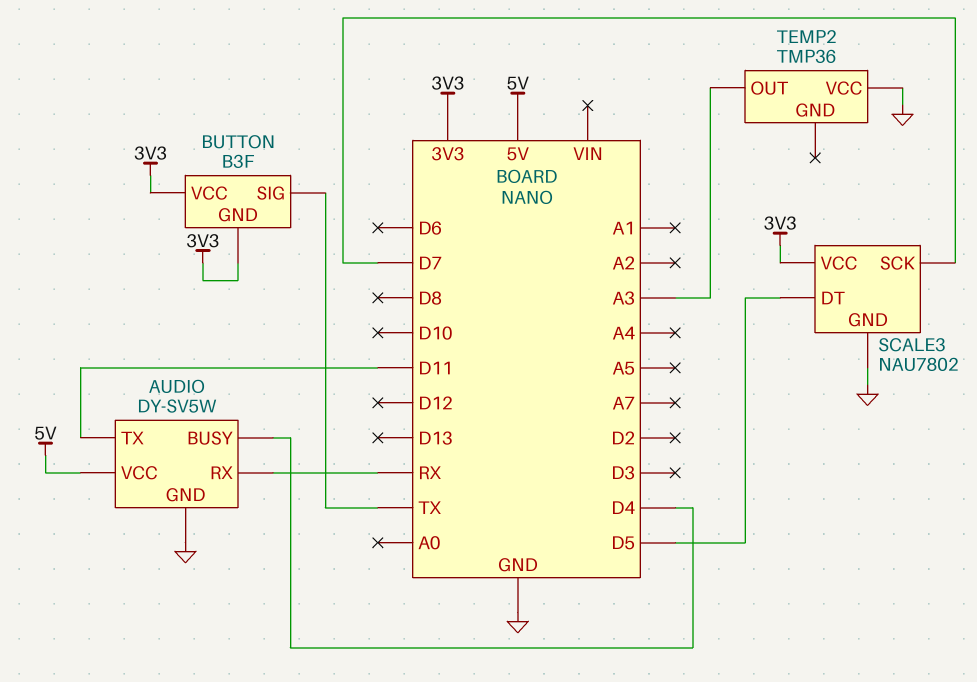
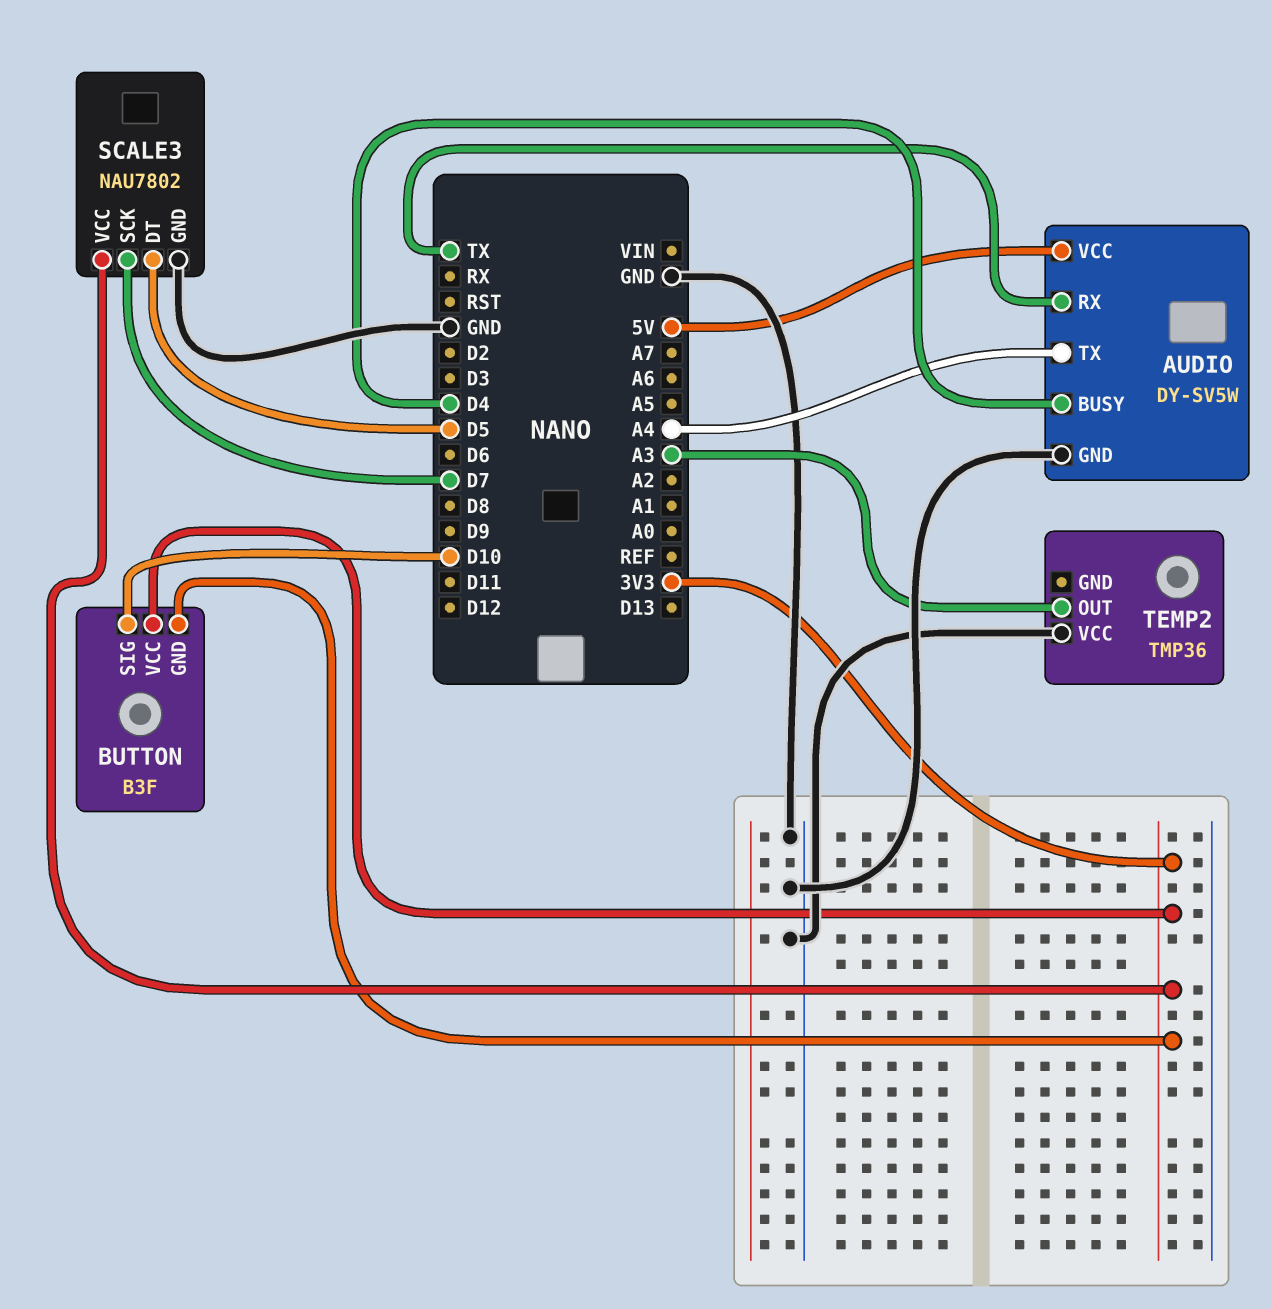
AUDIO pin RX: RX -> TX
AUDIO pin TX: D11 -> A4
BUTTON pin SIG: TX -> D10

